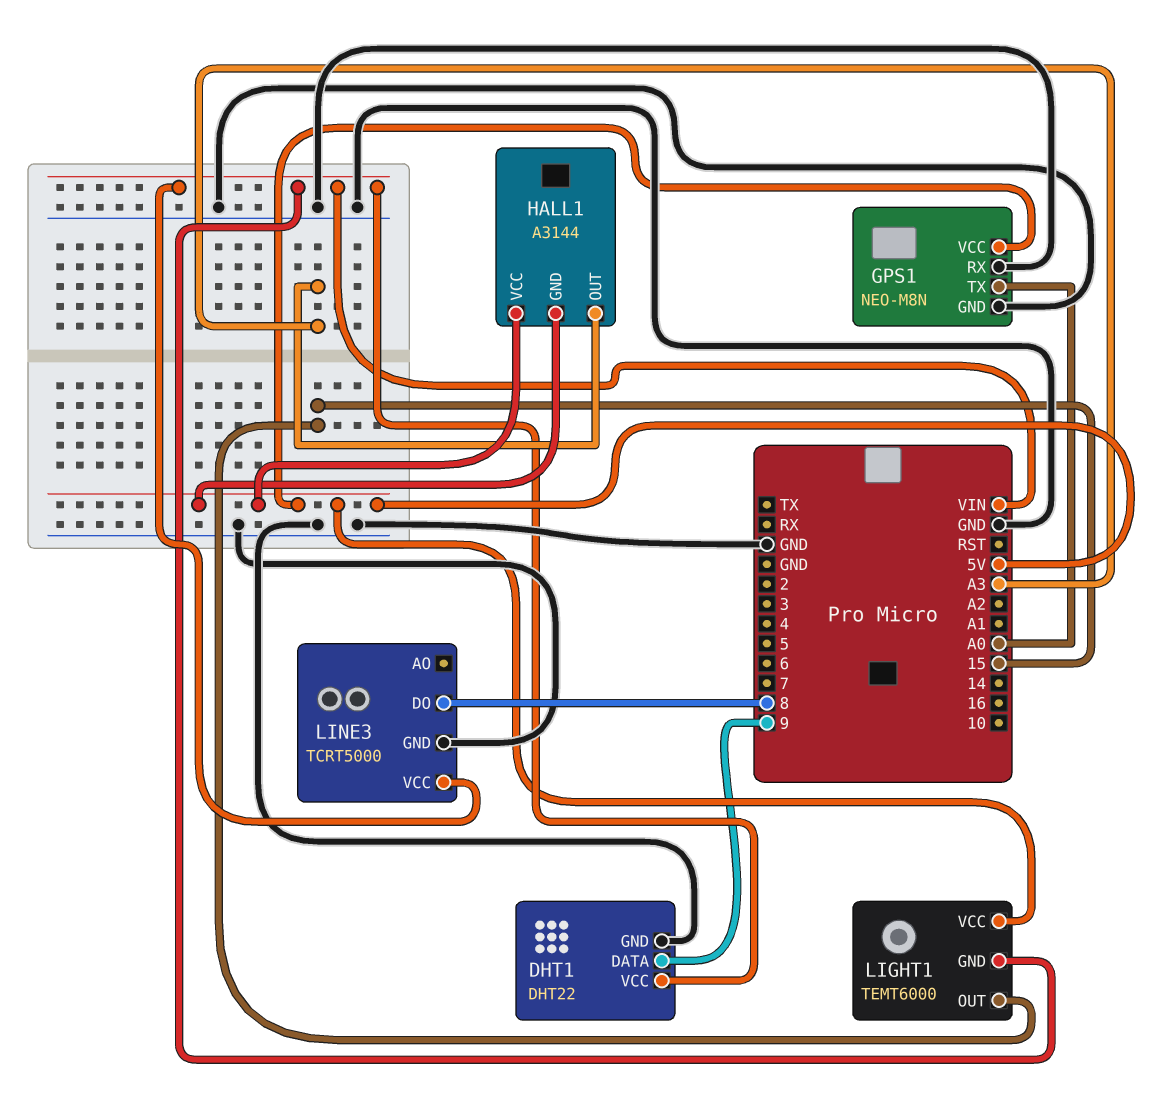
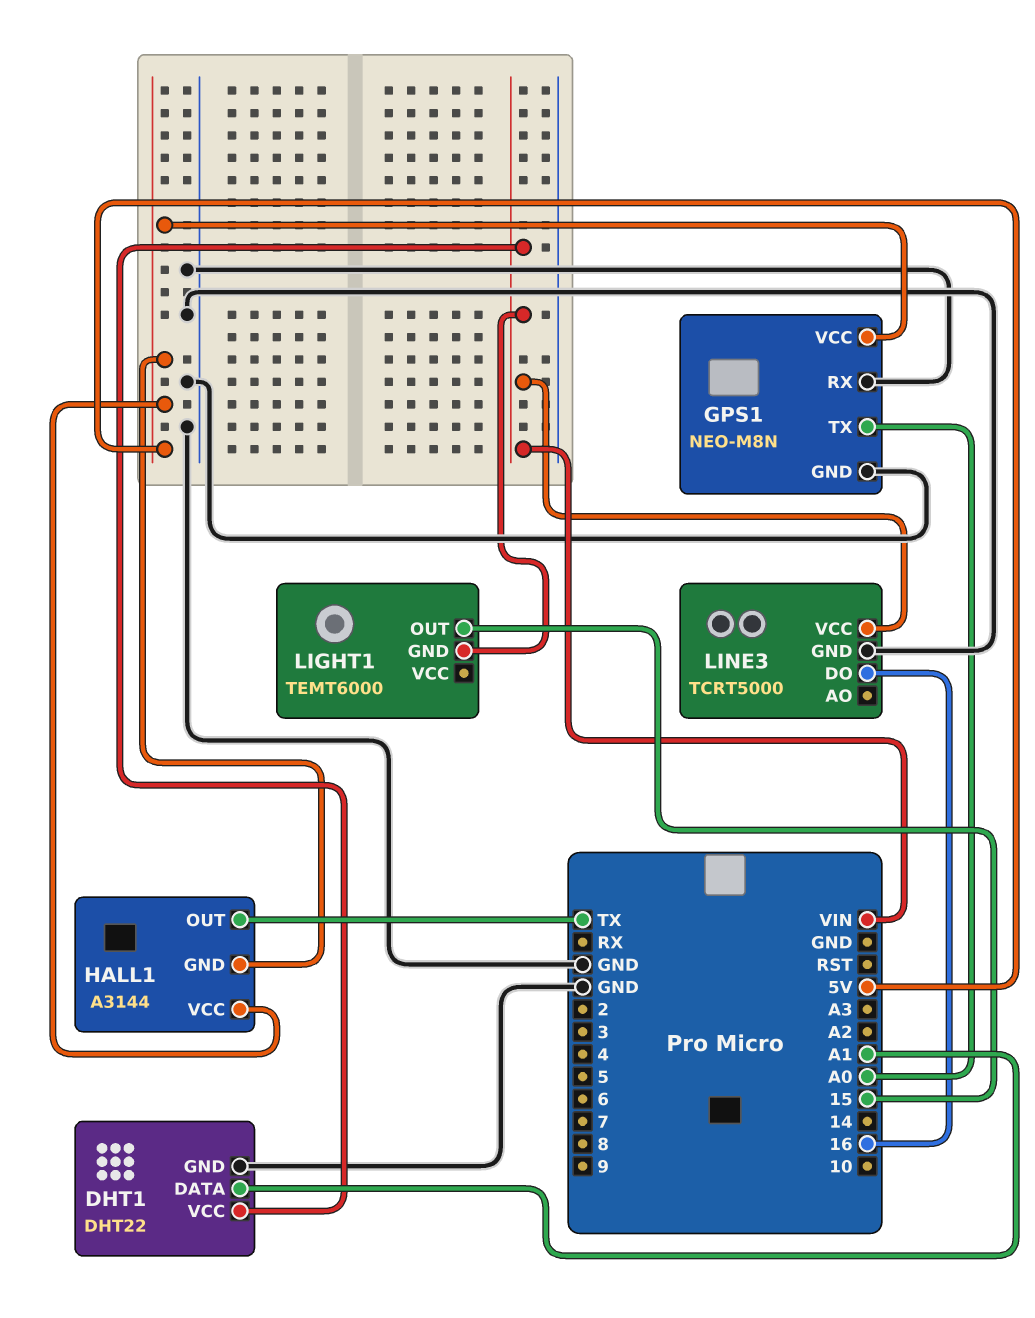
DHT1 pin DATA: 9 -> A1
HALL1 pin OUT: A3 -> TX
LIGHT1 pin VCC: 5V -> none
LINE3 pin DO: 8 -> 16

